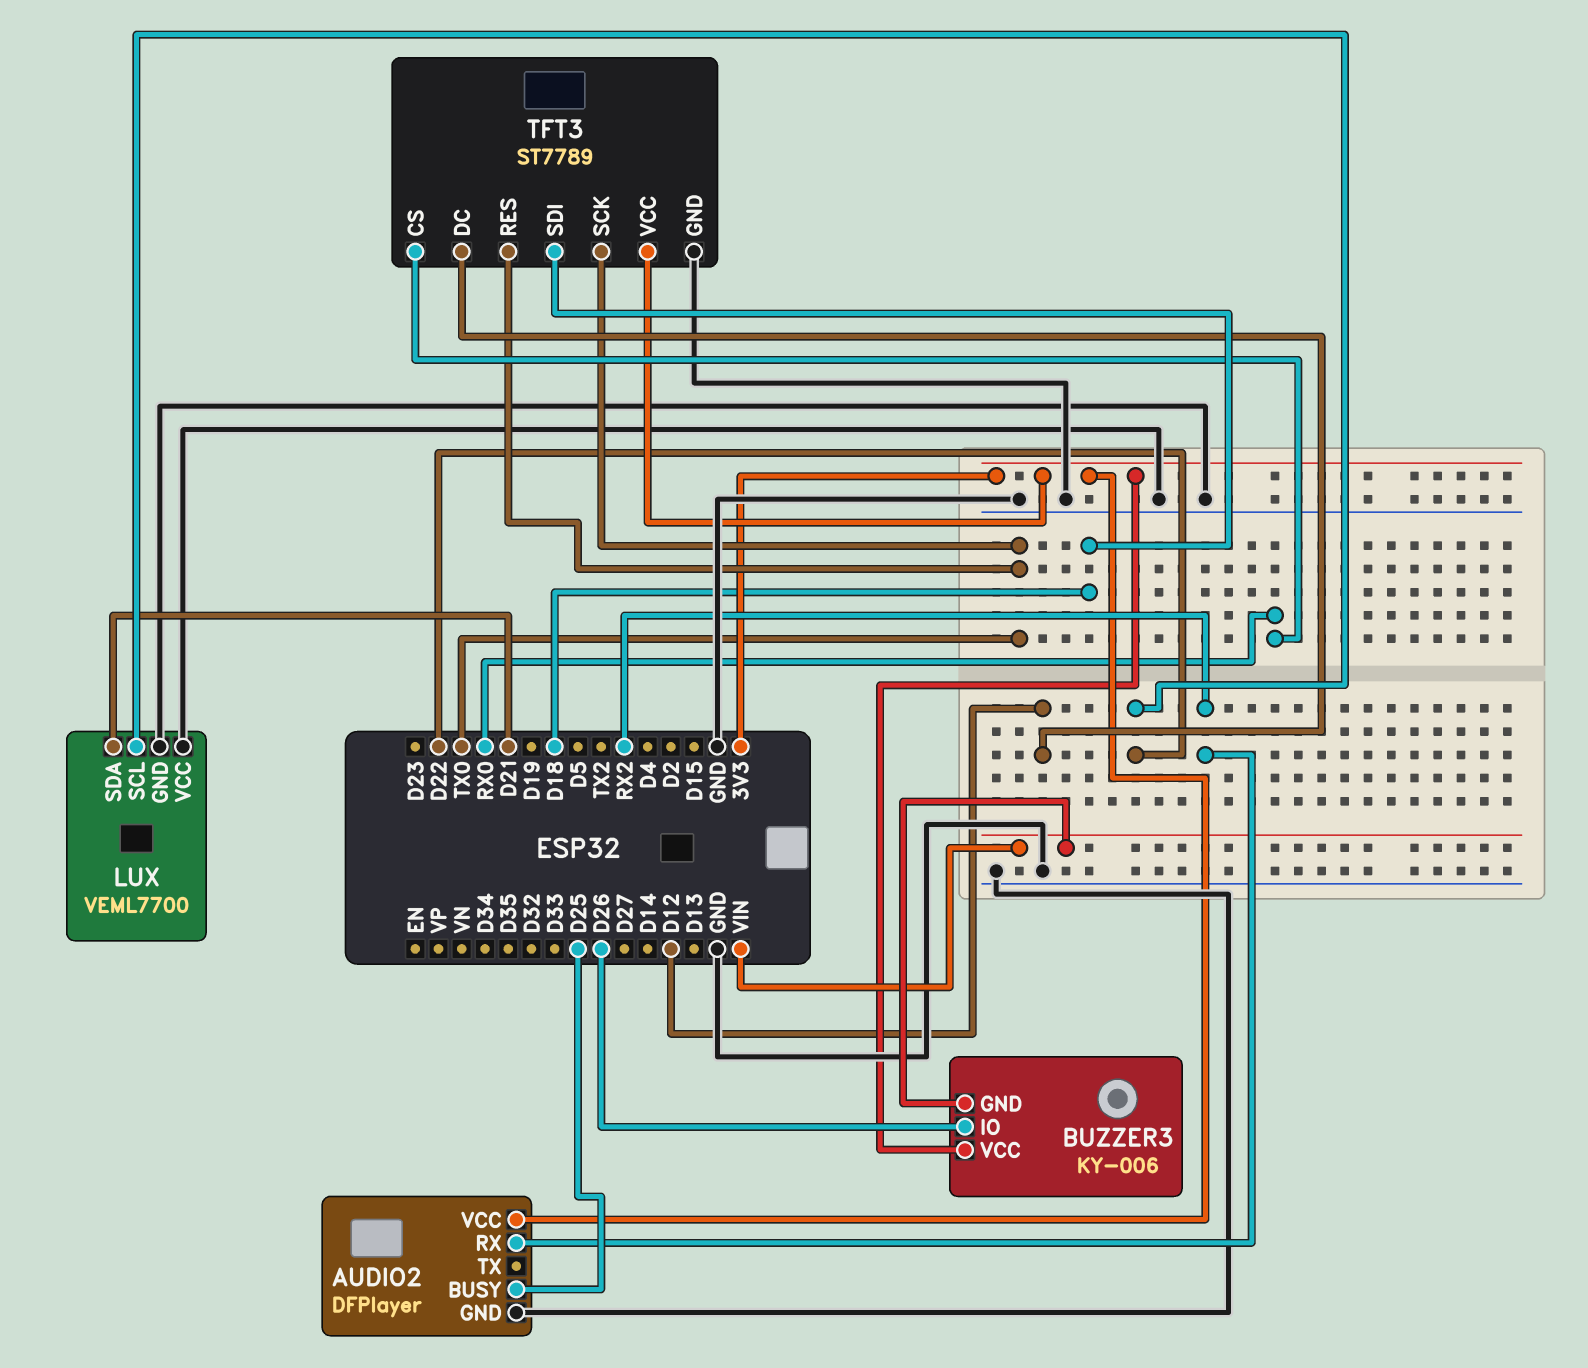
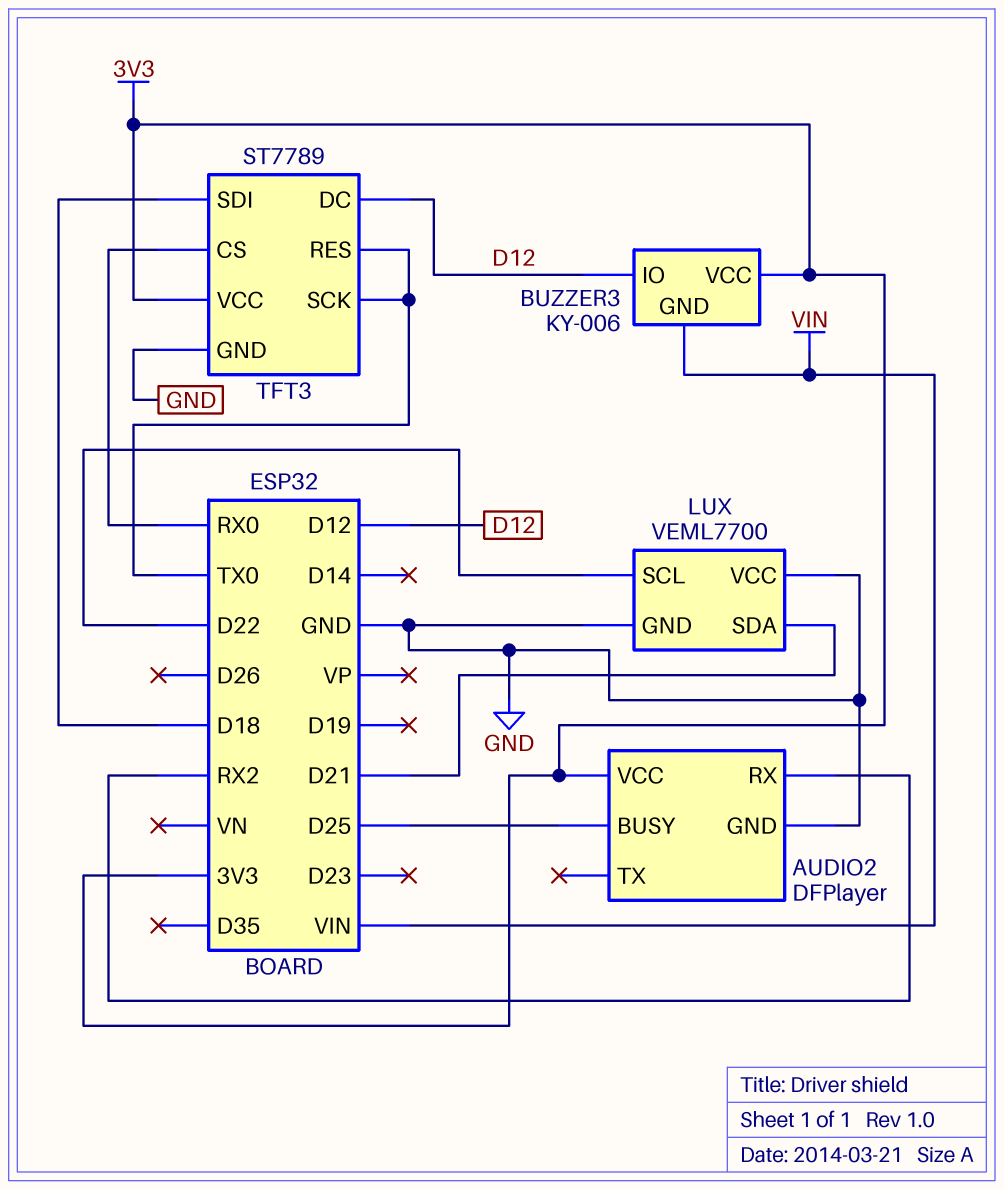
BUZZER3 pin IO: D26 -> D12

